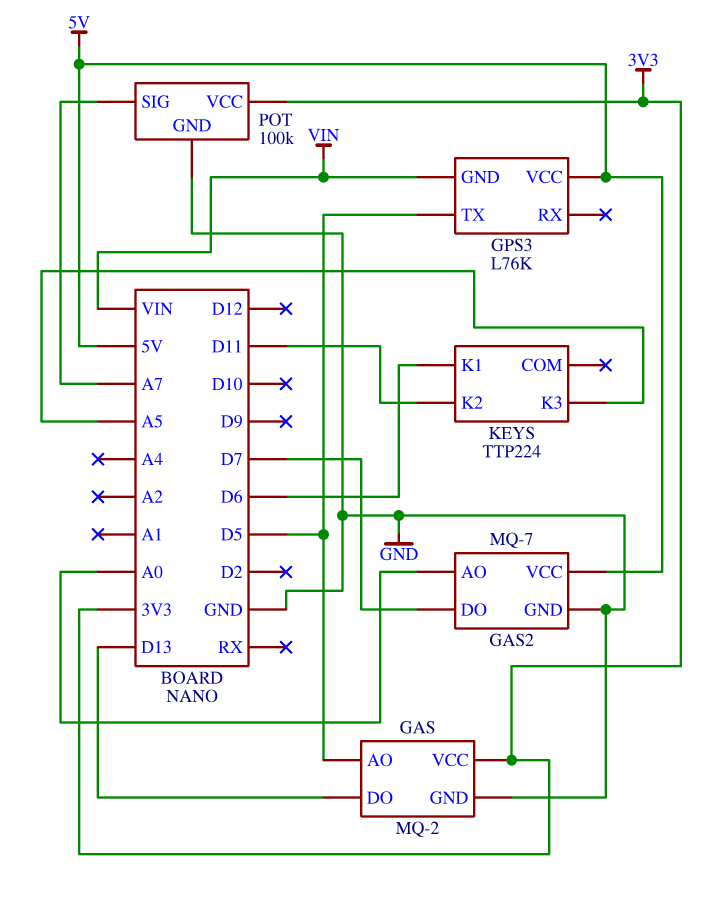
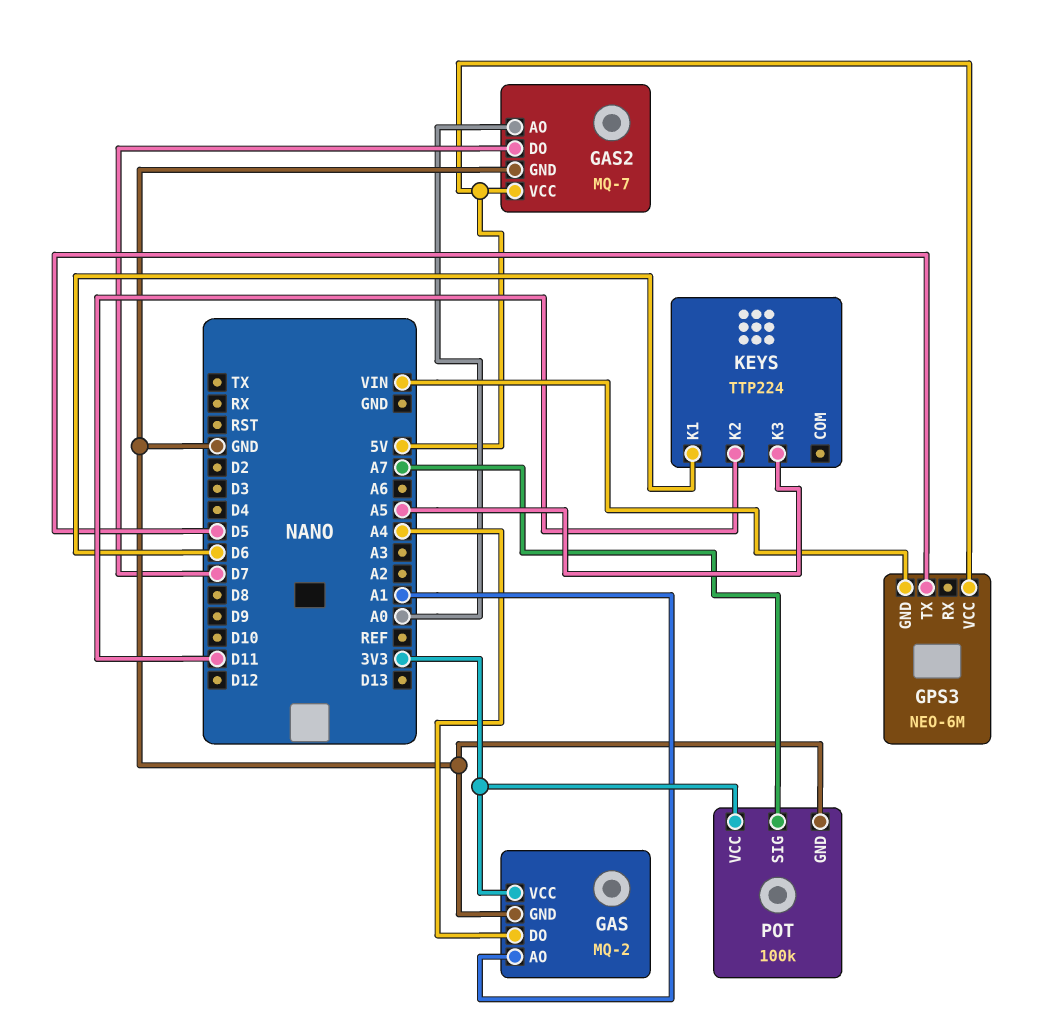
GAS pin AO: D5 -> A1
GAS pin DO: D13 -> A4
GPS3: L76K -> NEO-6M

